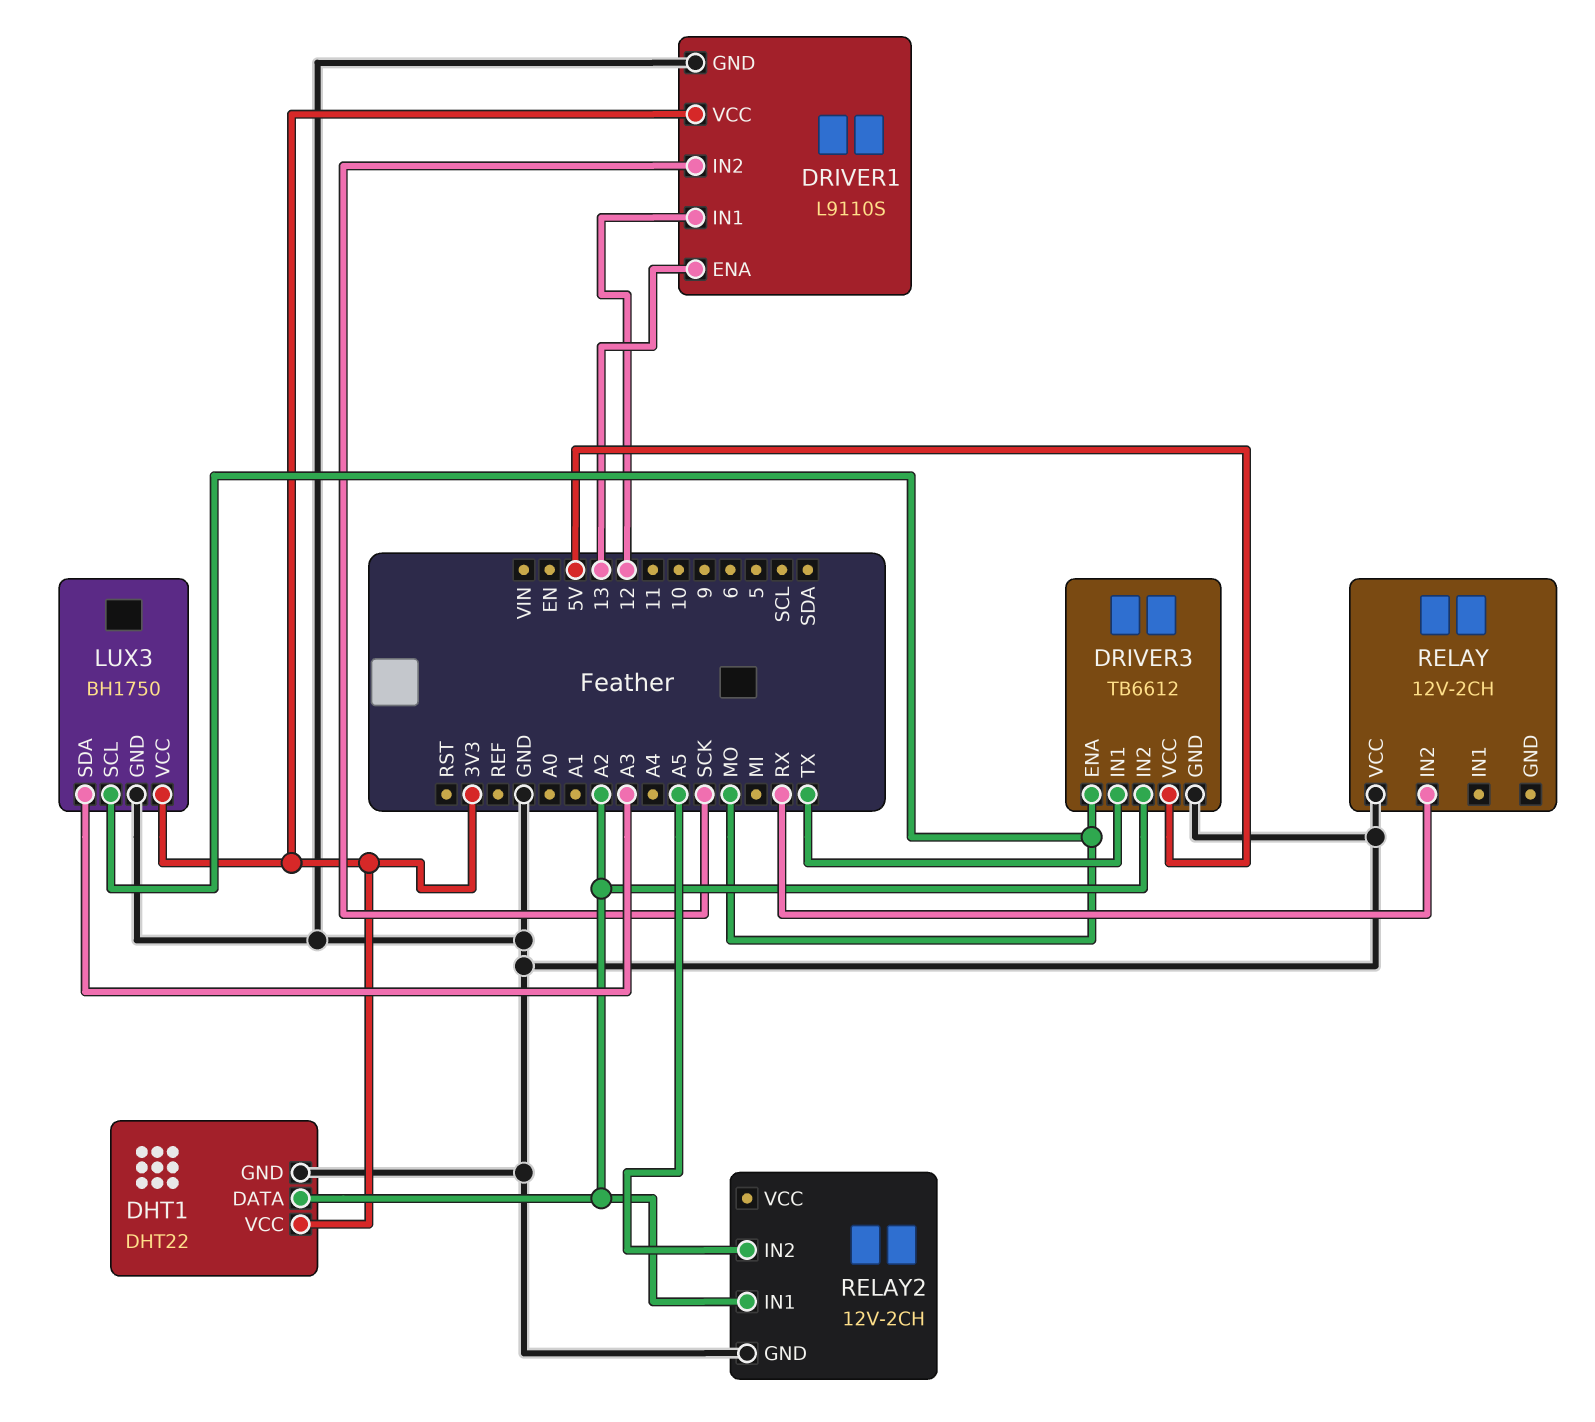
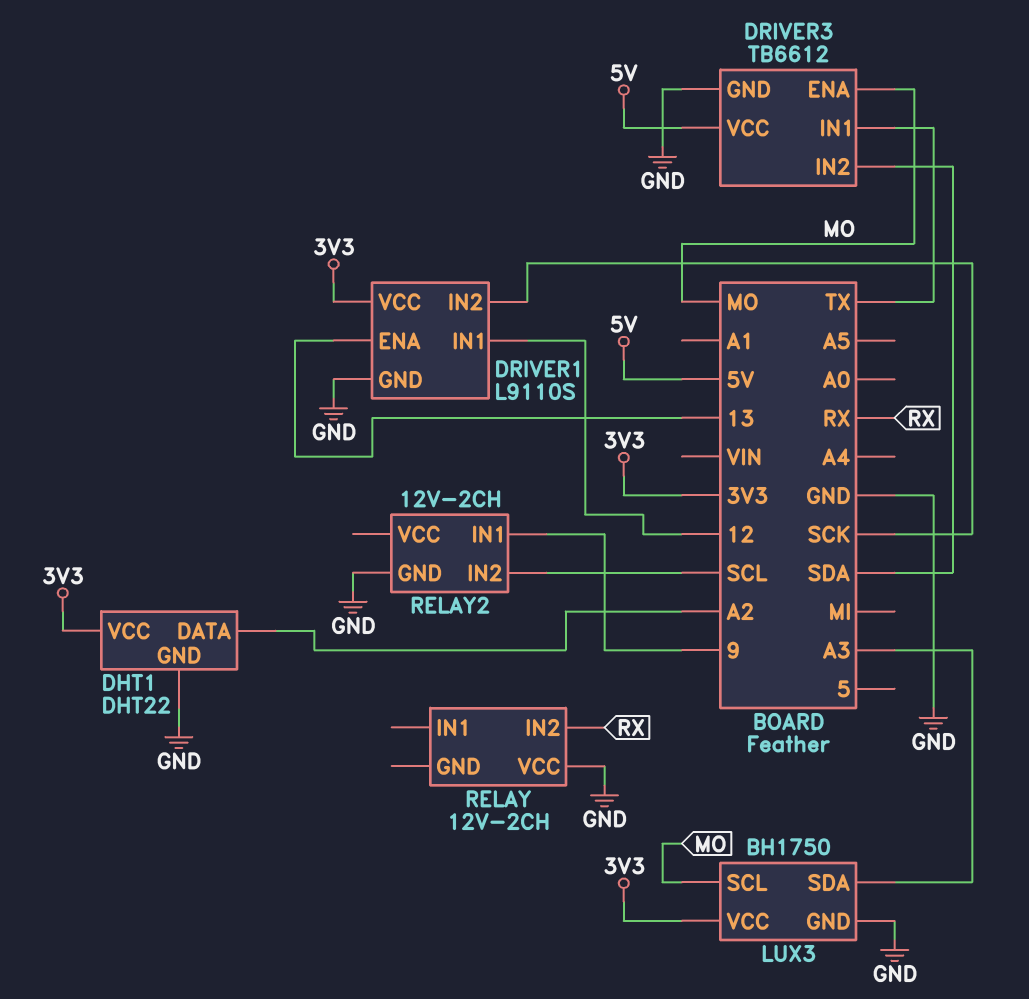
DRIVER3 pin IN2: A2 -> SDA
RELAY2 pin IN1: A2 -> 9
RELAY2 pin IN2: A5 -> SCL

